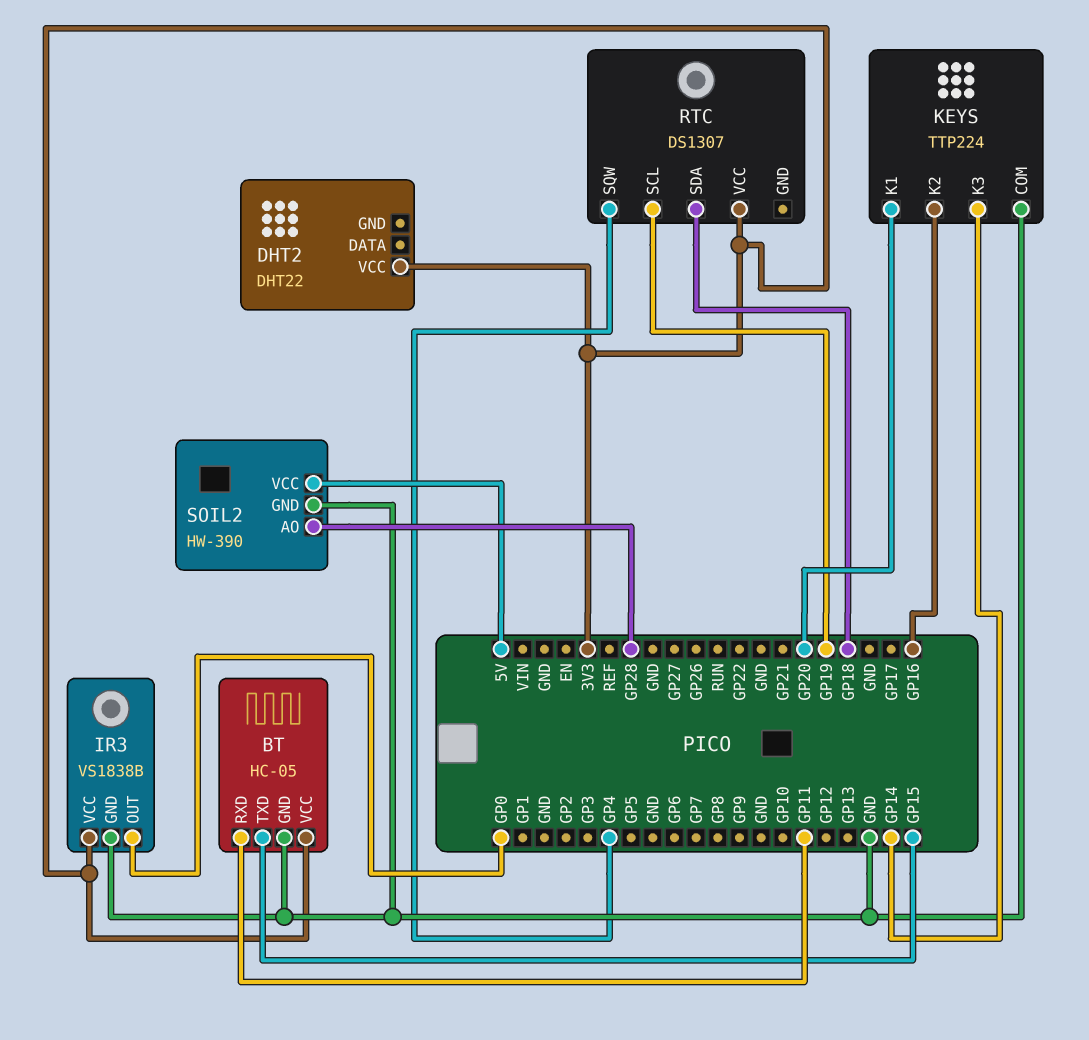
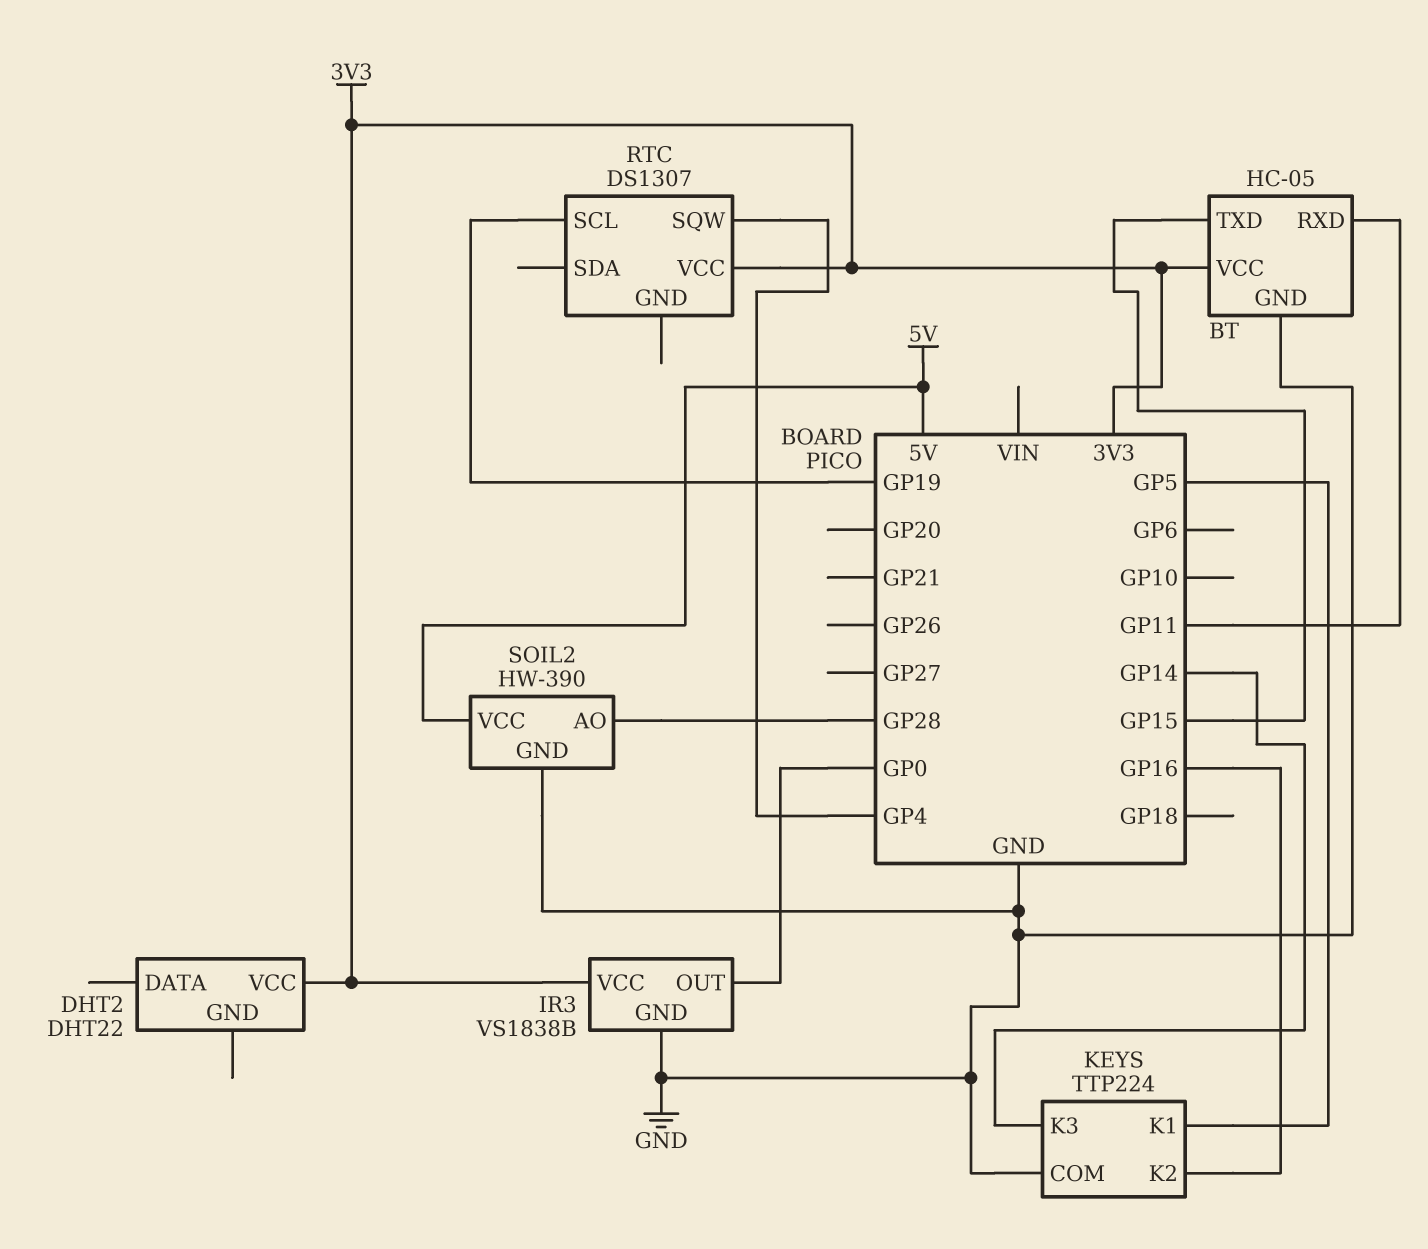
KEYS pin K1: GP20 -> GP5
RTC pin SDA: GP18 -> none

